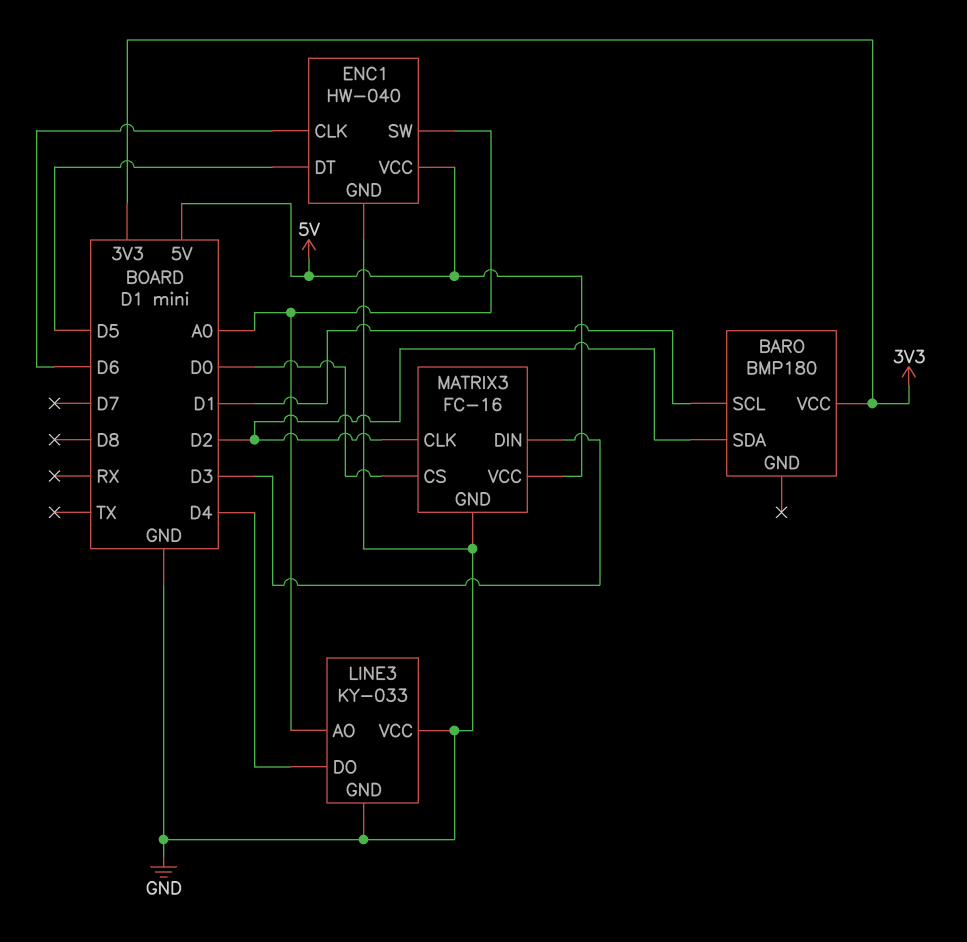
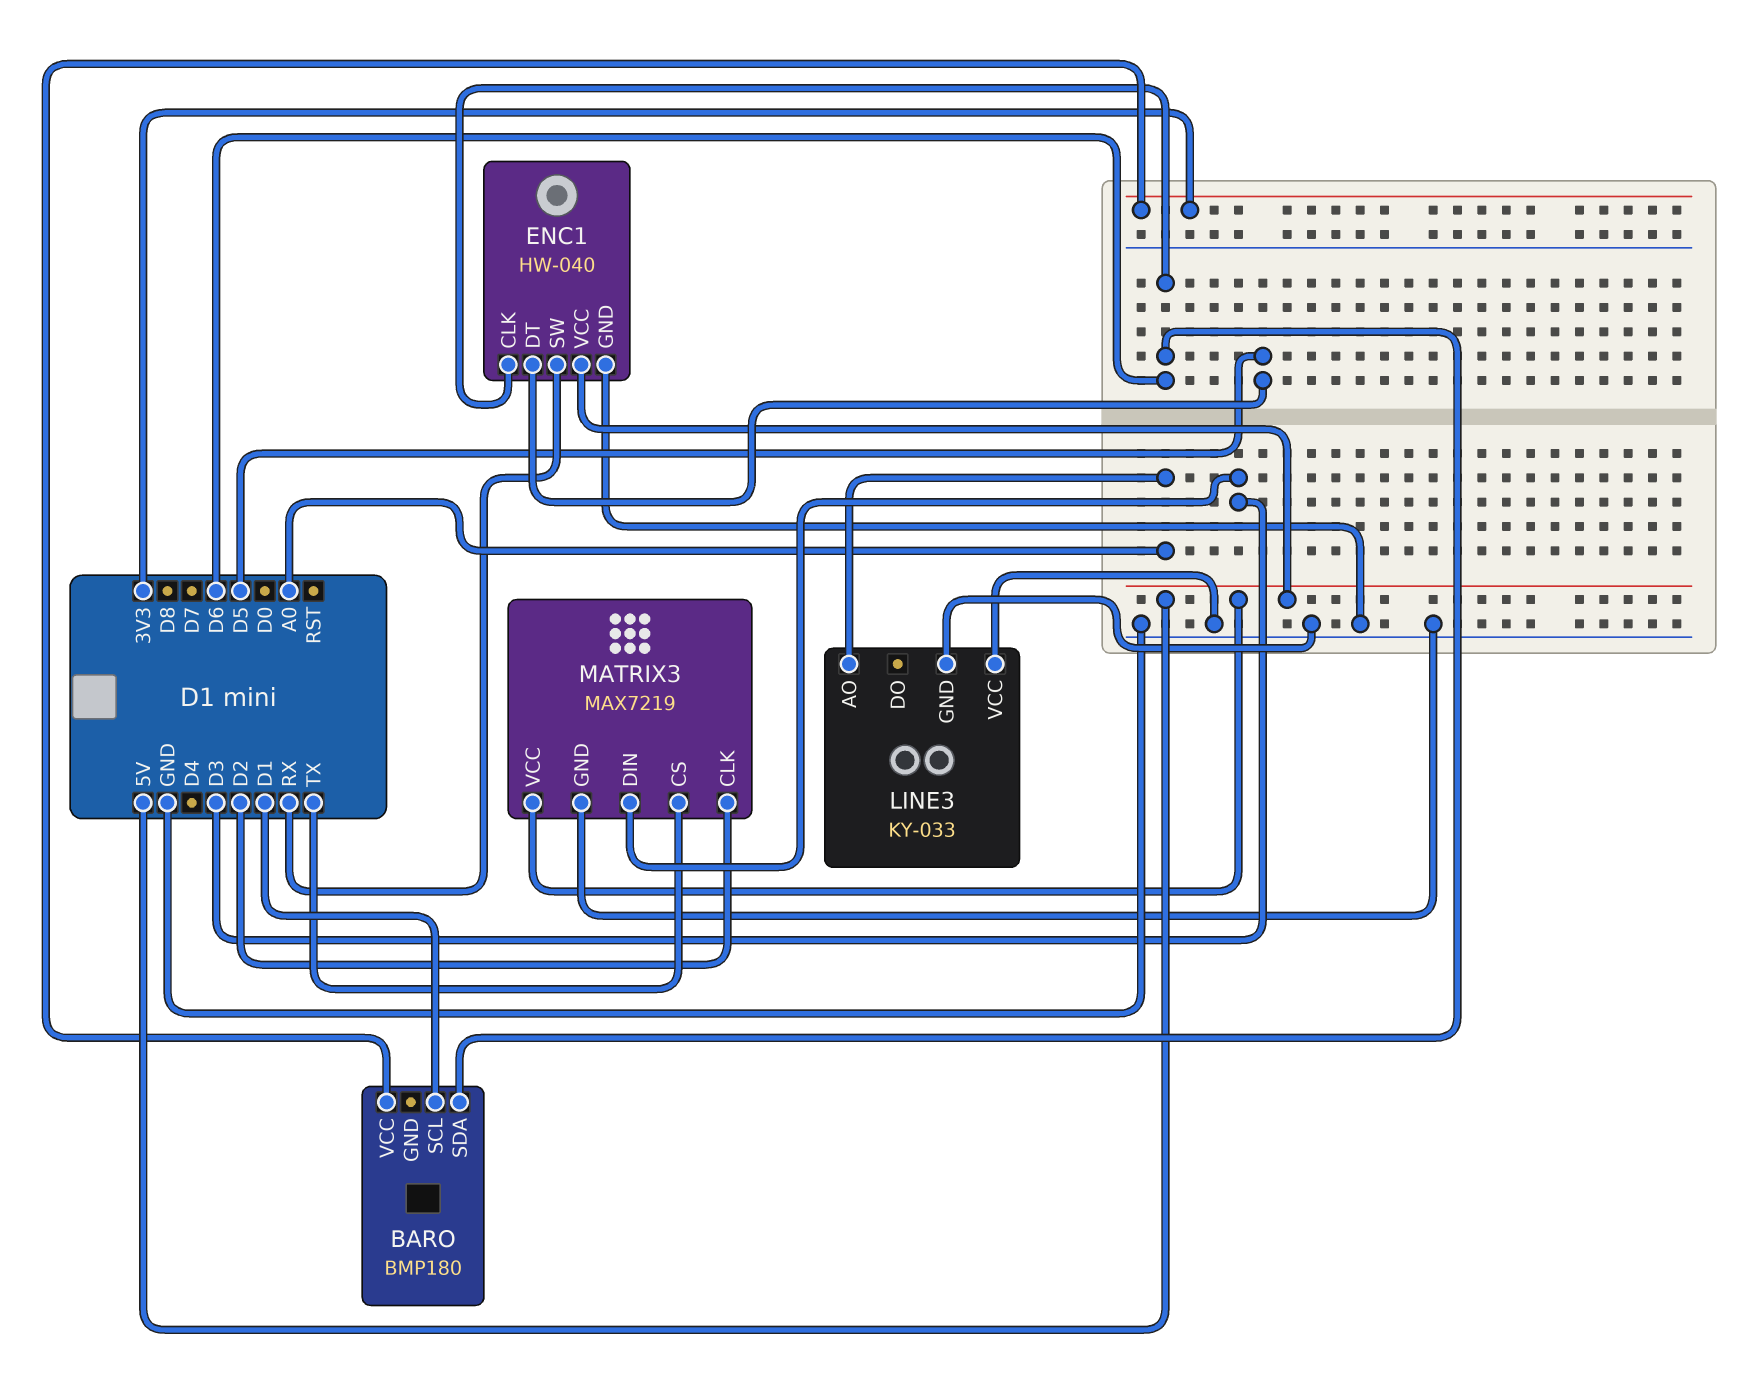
BARO pin SDA: D2 -> D6
ENC1 pin SW: A0 -> RX
LINE3 pin DO: D4 -> none
MATRIX3: FC-16 -> MAX7219
MATRIX3 pin CS: D0 -> TX

